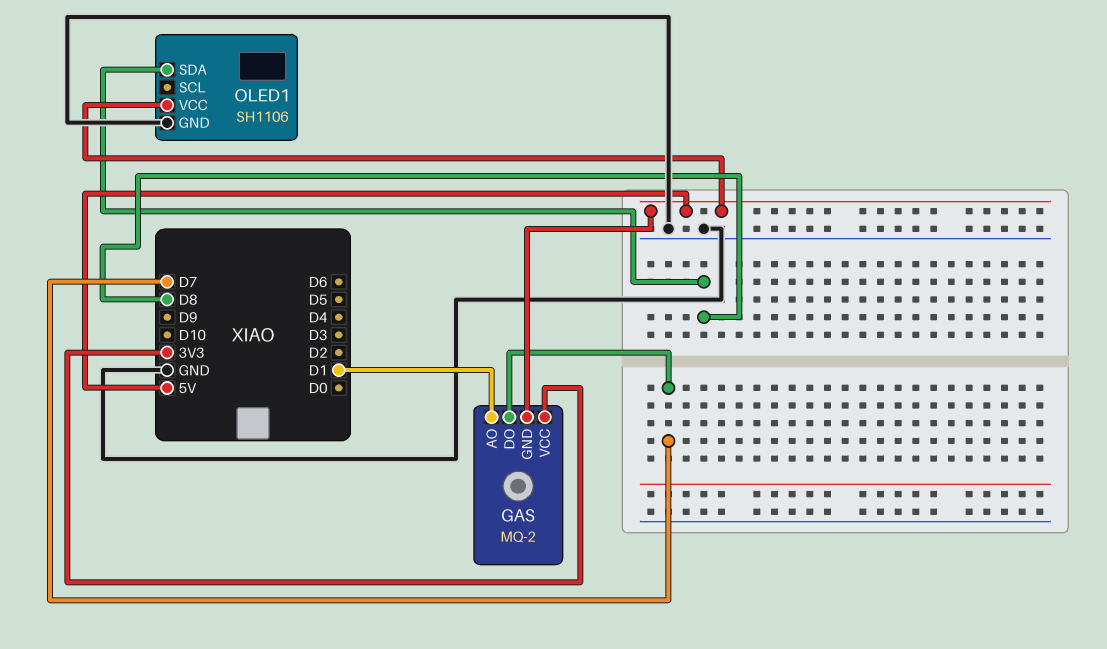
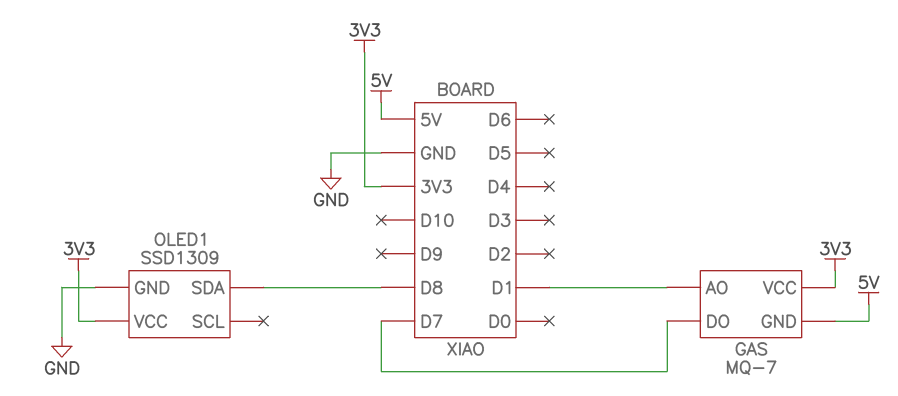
GAS: MQ-2 -> MQ-7
OLED1: SH1106 -> SSD1309
OLED1 pin VCC: 5V -> 3V3

